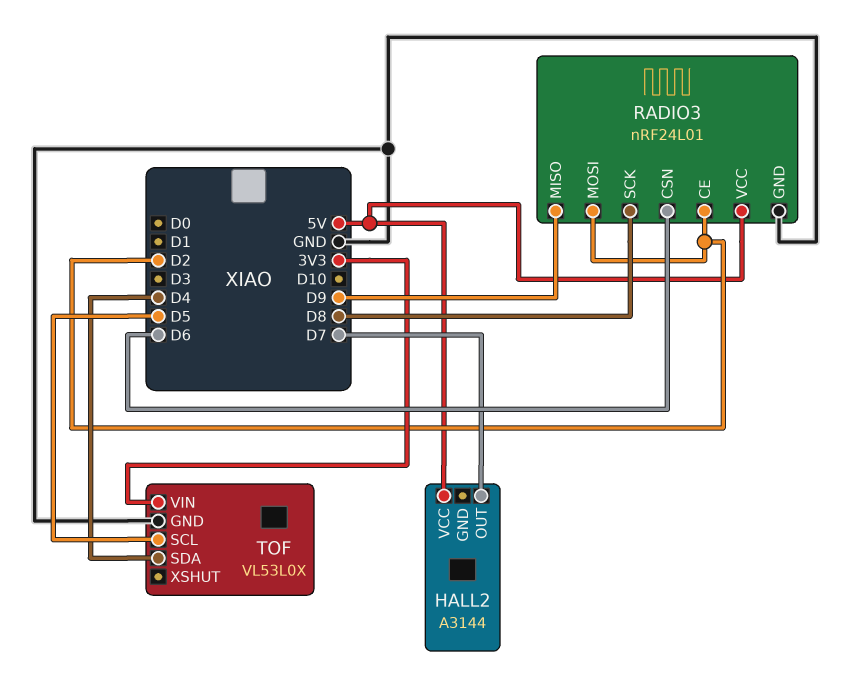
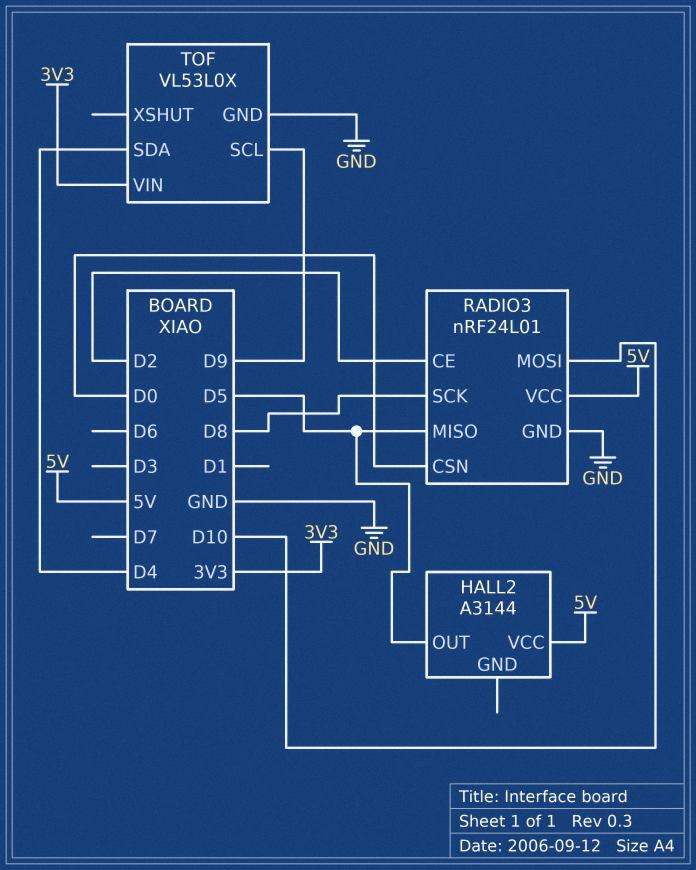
HALL2 pin OUT: D7 -> D5
RADIO3 pin CSN: D6 -> D0
RADIO3 pin MISO: D9 -> D5
RADIO3 pin MOSI: D2 -> D10
TOF pin SCL: D5 -> D9

